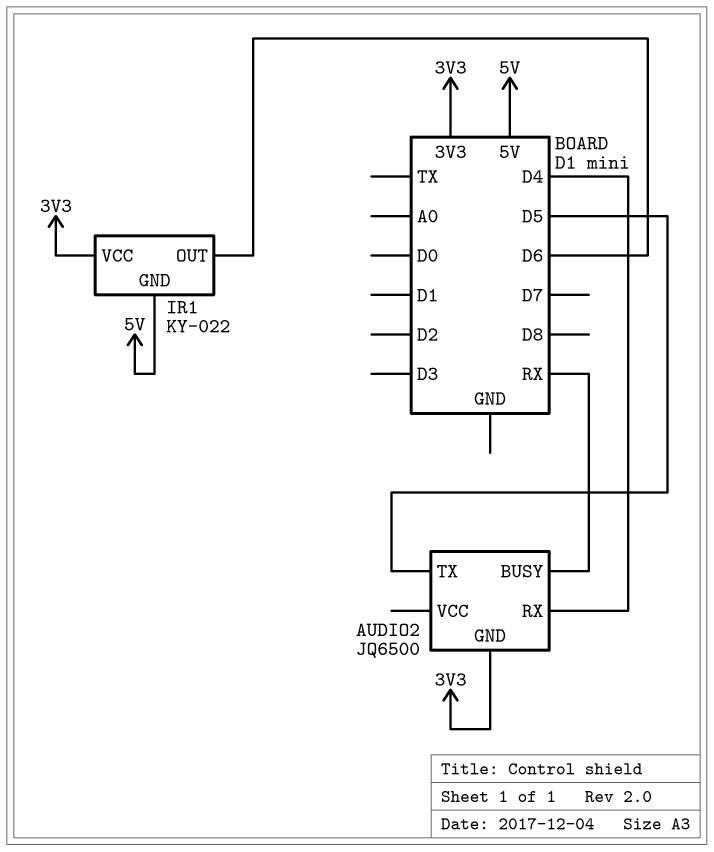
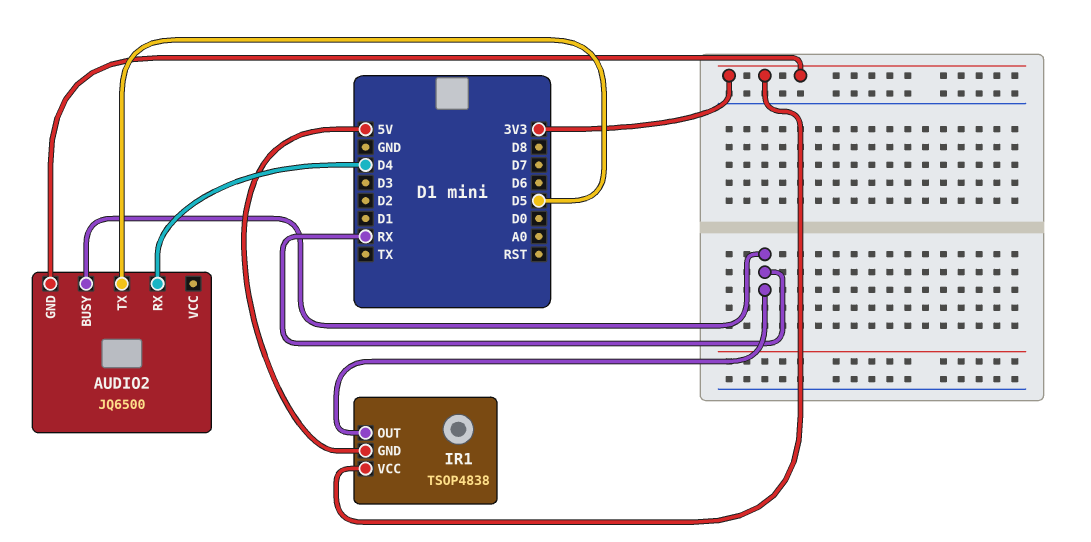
IR1: KY-022 -> TSOP4838
IR1 pin OUT: D6 -> RX

